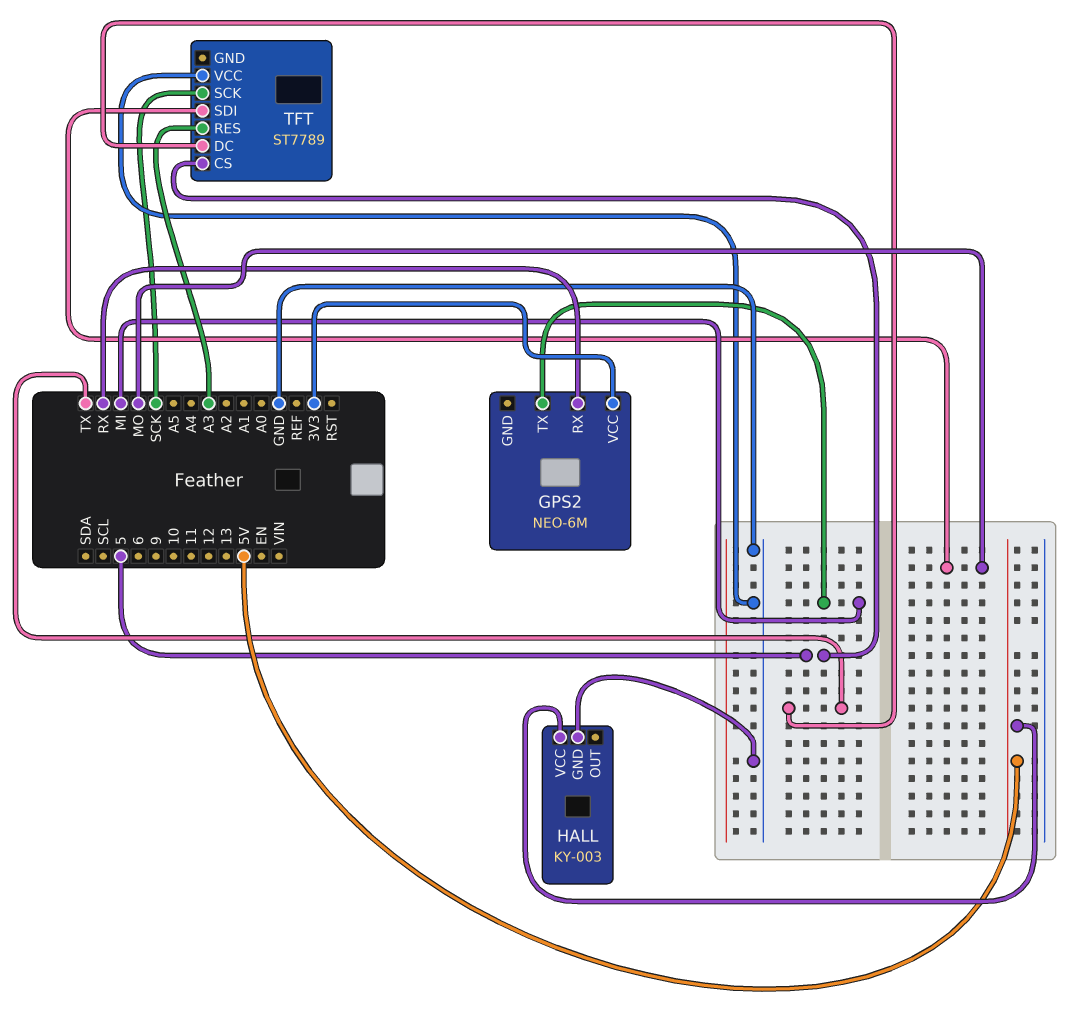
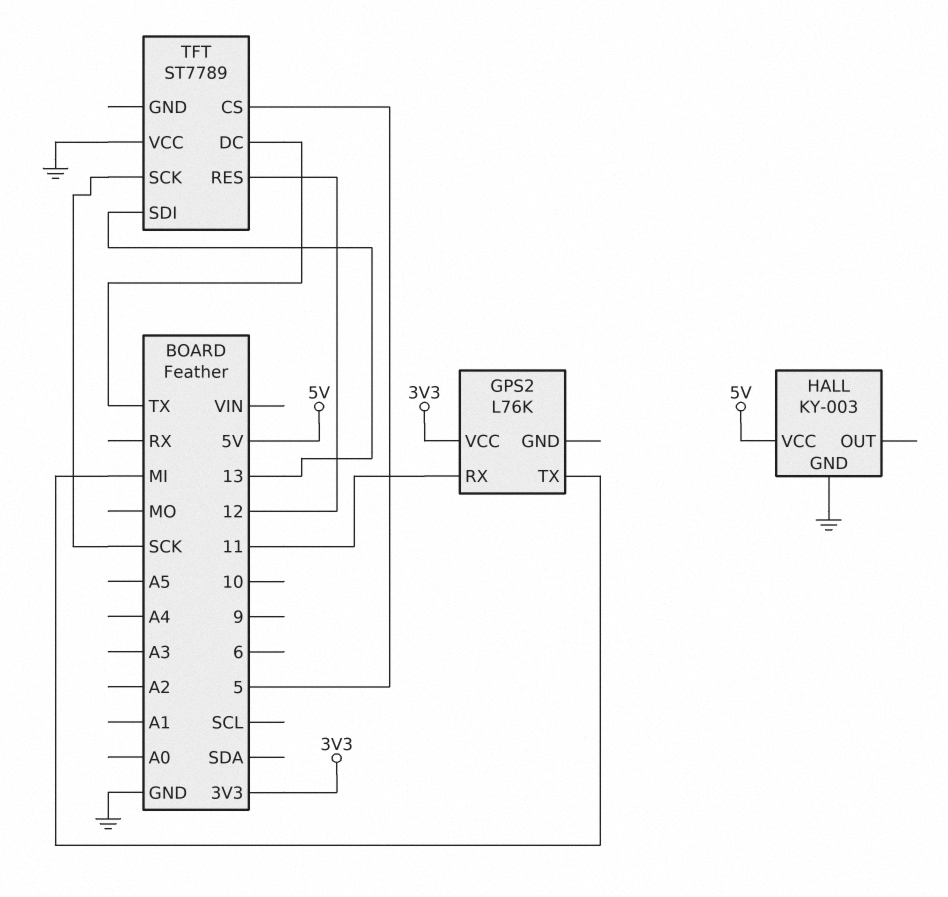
GPS2: NEO-6M -> L76K
GPS2 pin RX: RX -> 11
TFT pin RES: A3 -> 12
TFT pin SDI: MO -> 13

